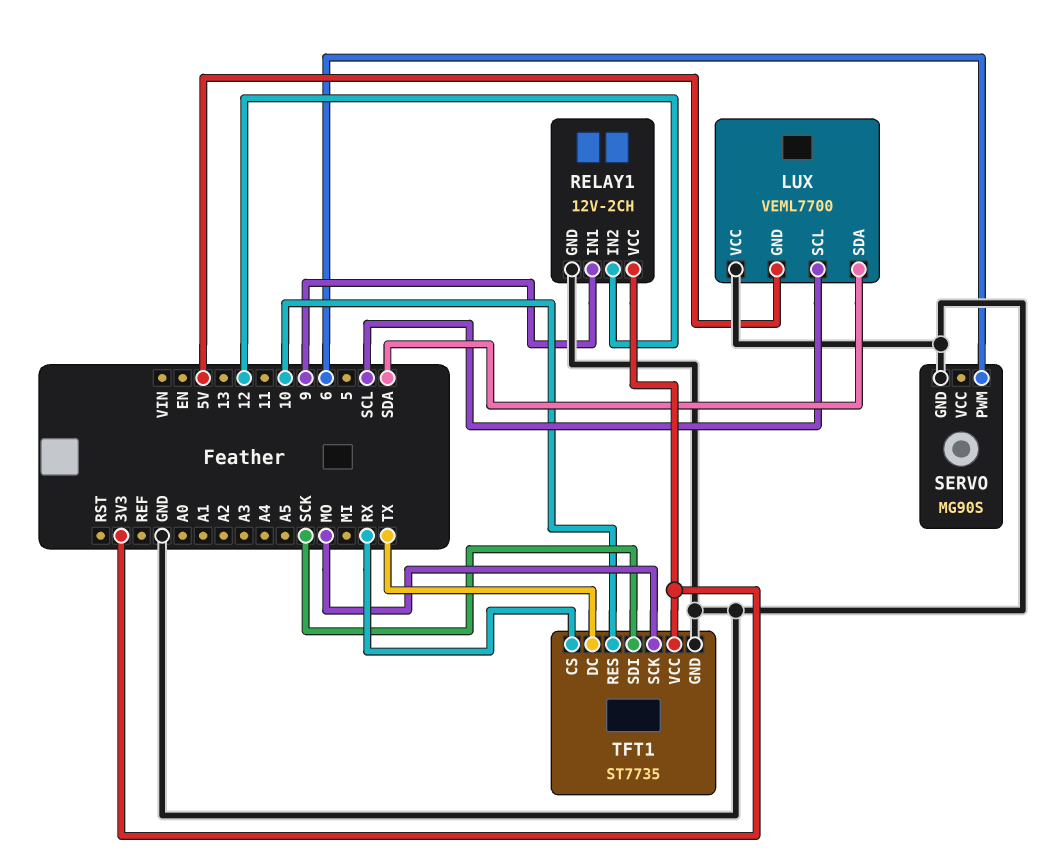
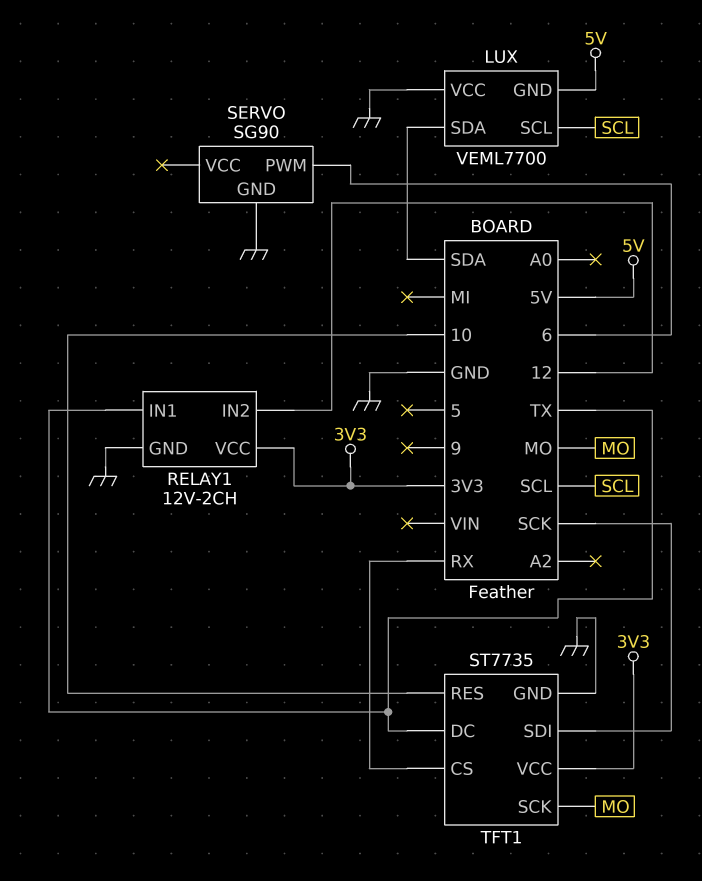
RELAY1 pin IN1: 9 -> TX
SERVO: MG90S -> SG90

